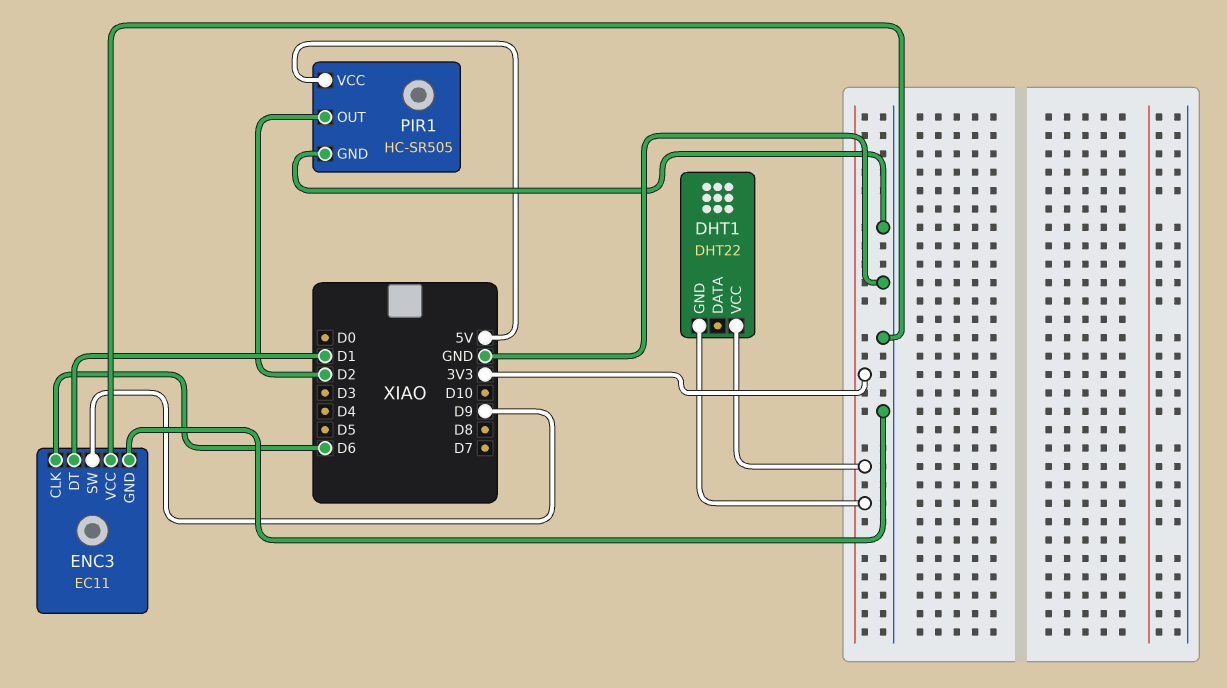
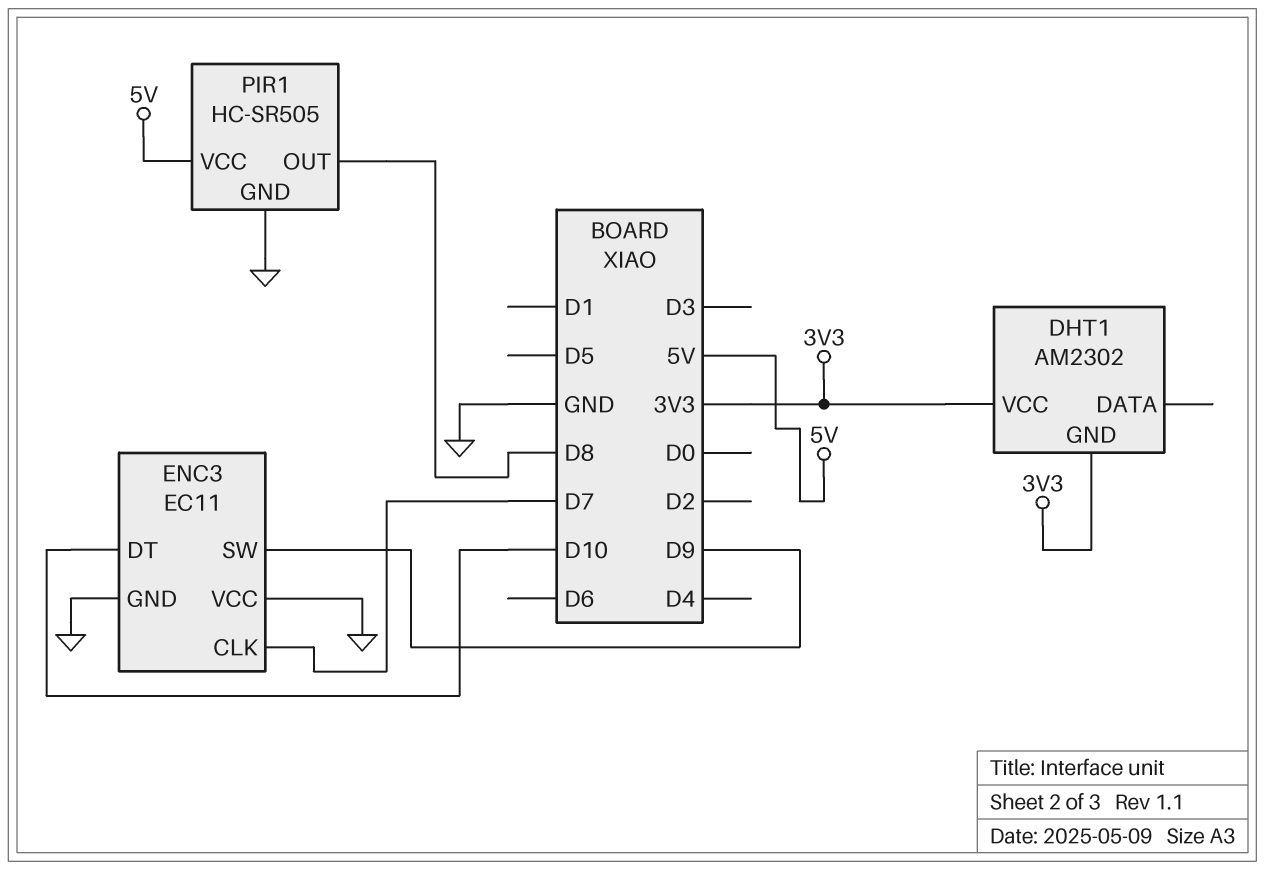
DHT1: DHT22 -> AM2302
ENC3 pin CLK: D6 -> D7
ENC3 pin DT: D1 -> D10
PIR1 pin OUT: D2 -> D8

